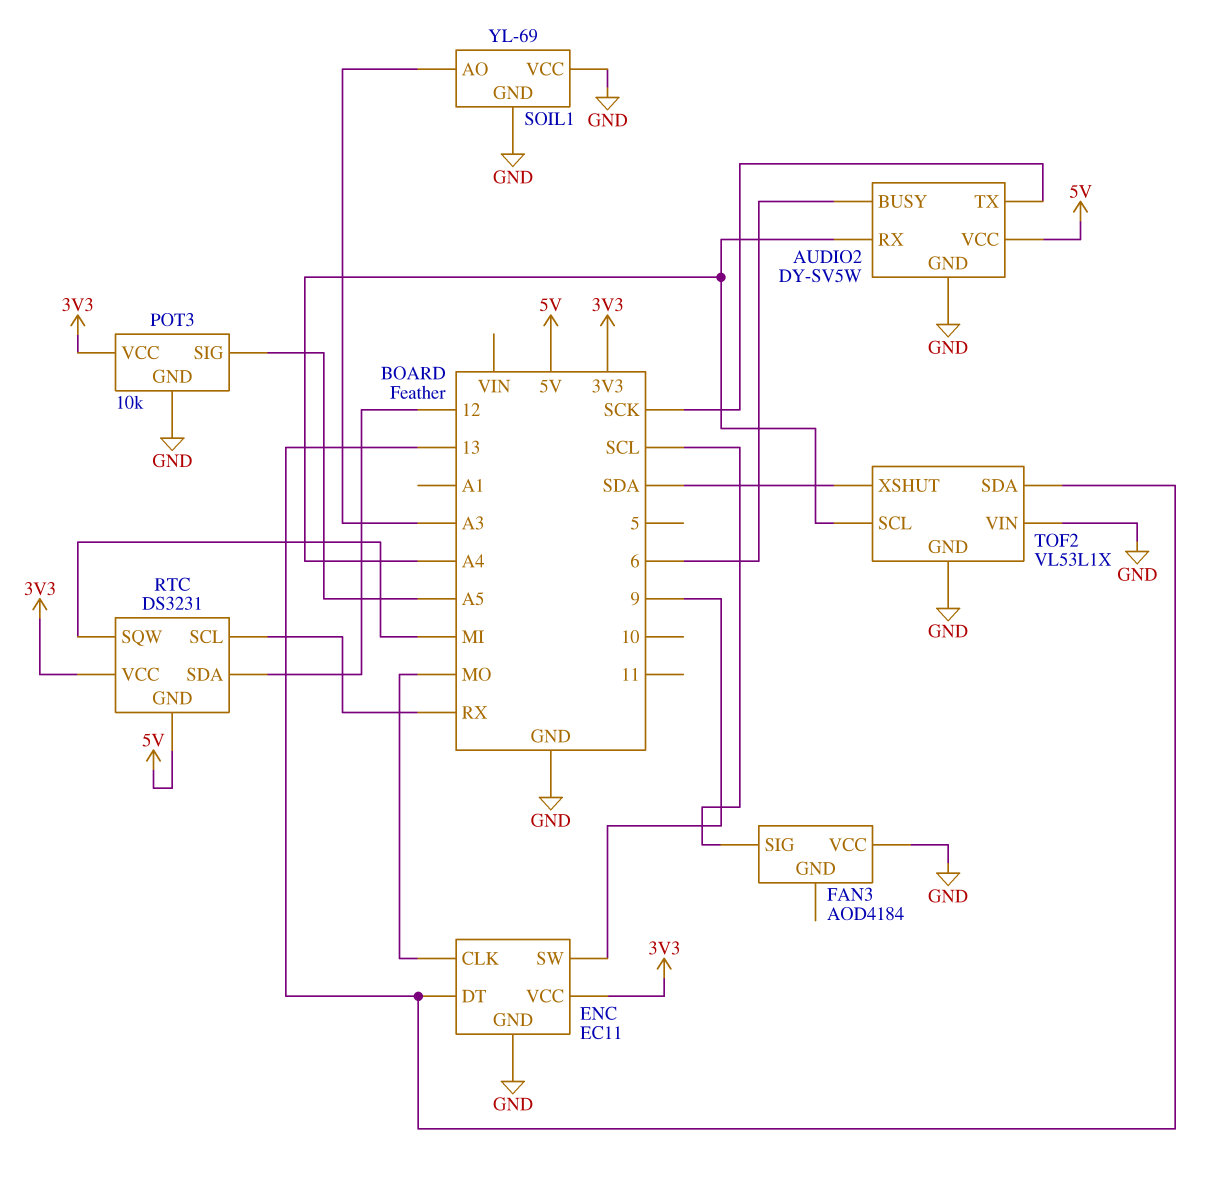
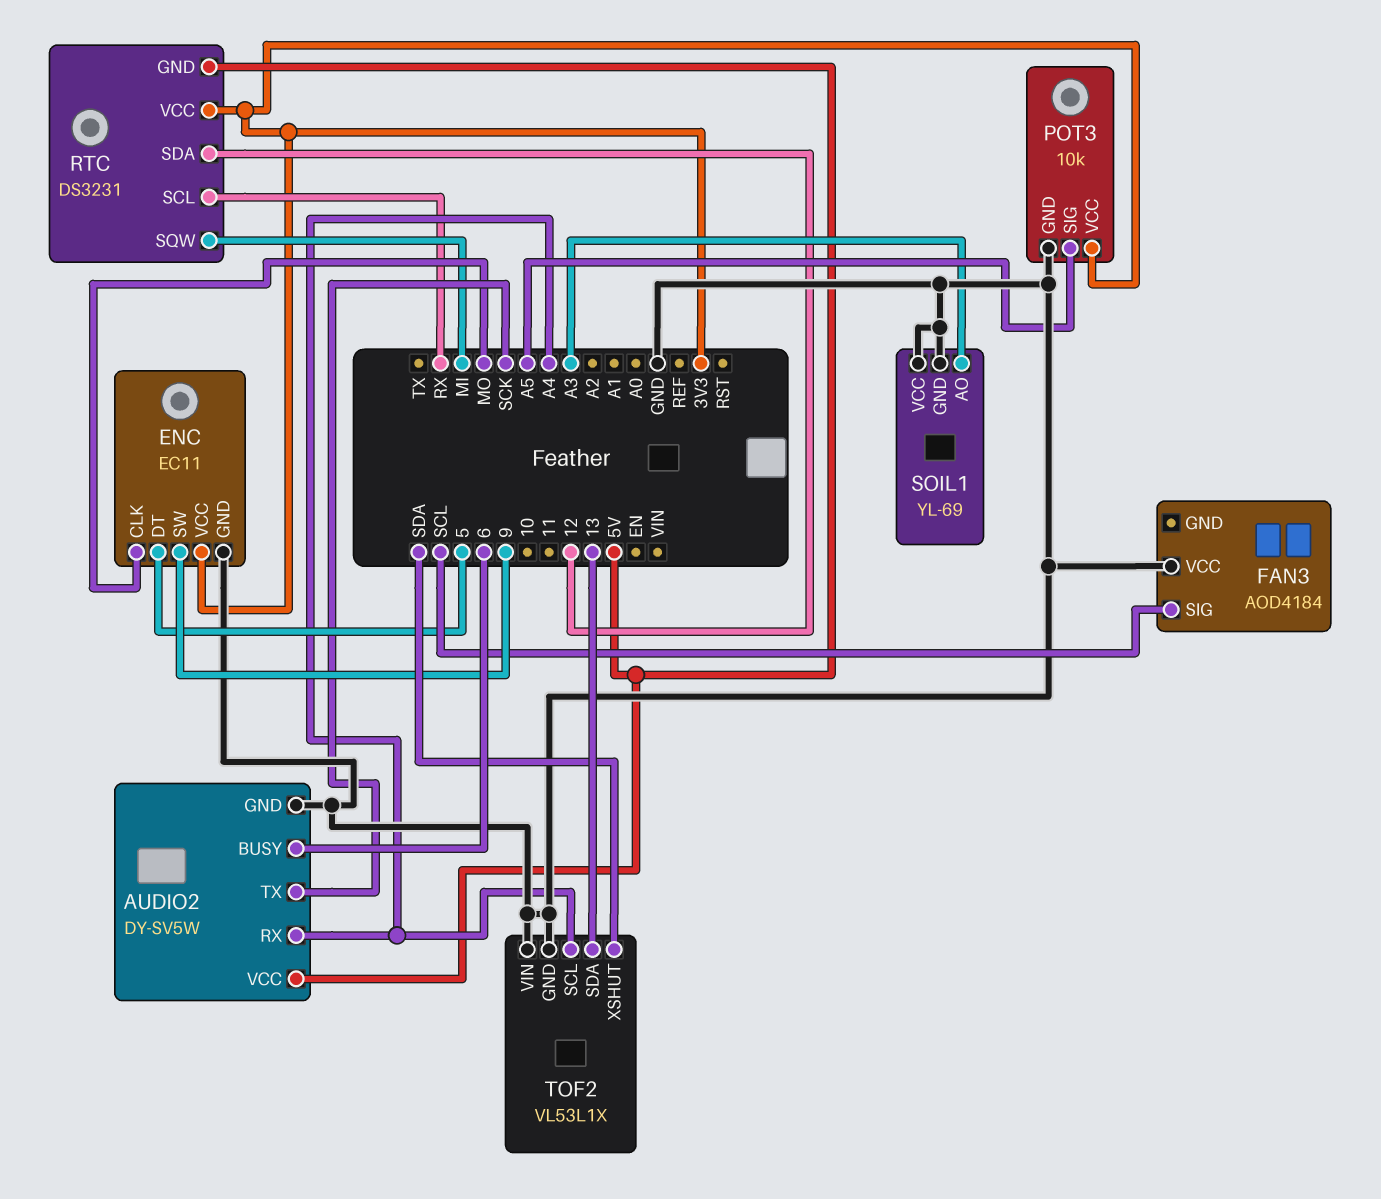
ENC pin DT: 13 -> 5

